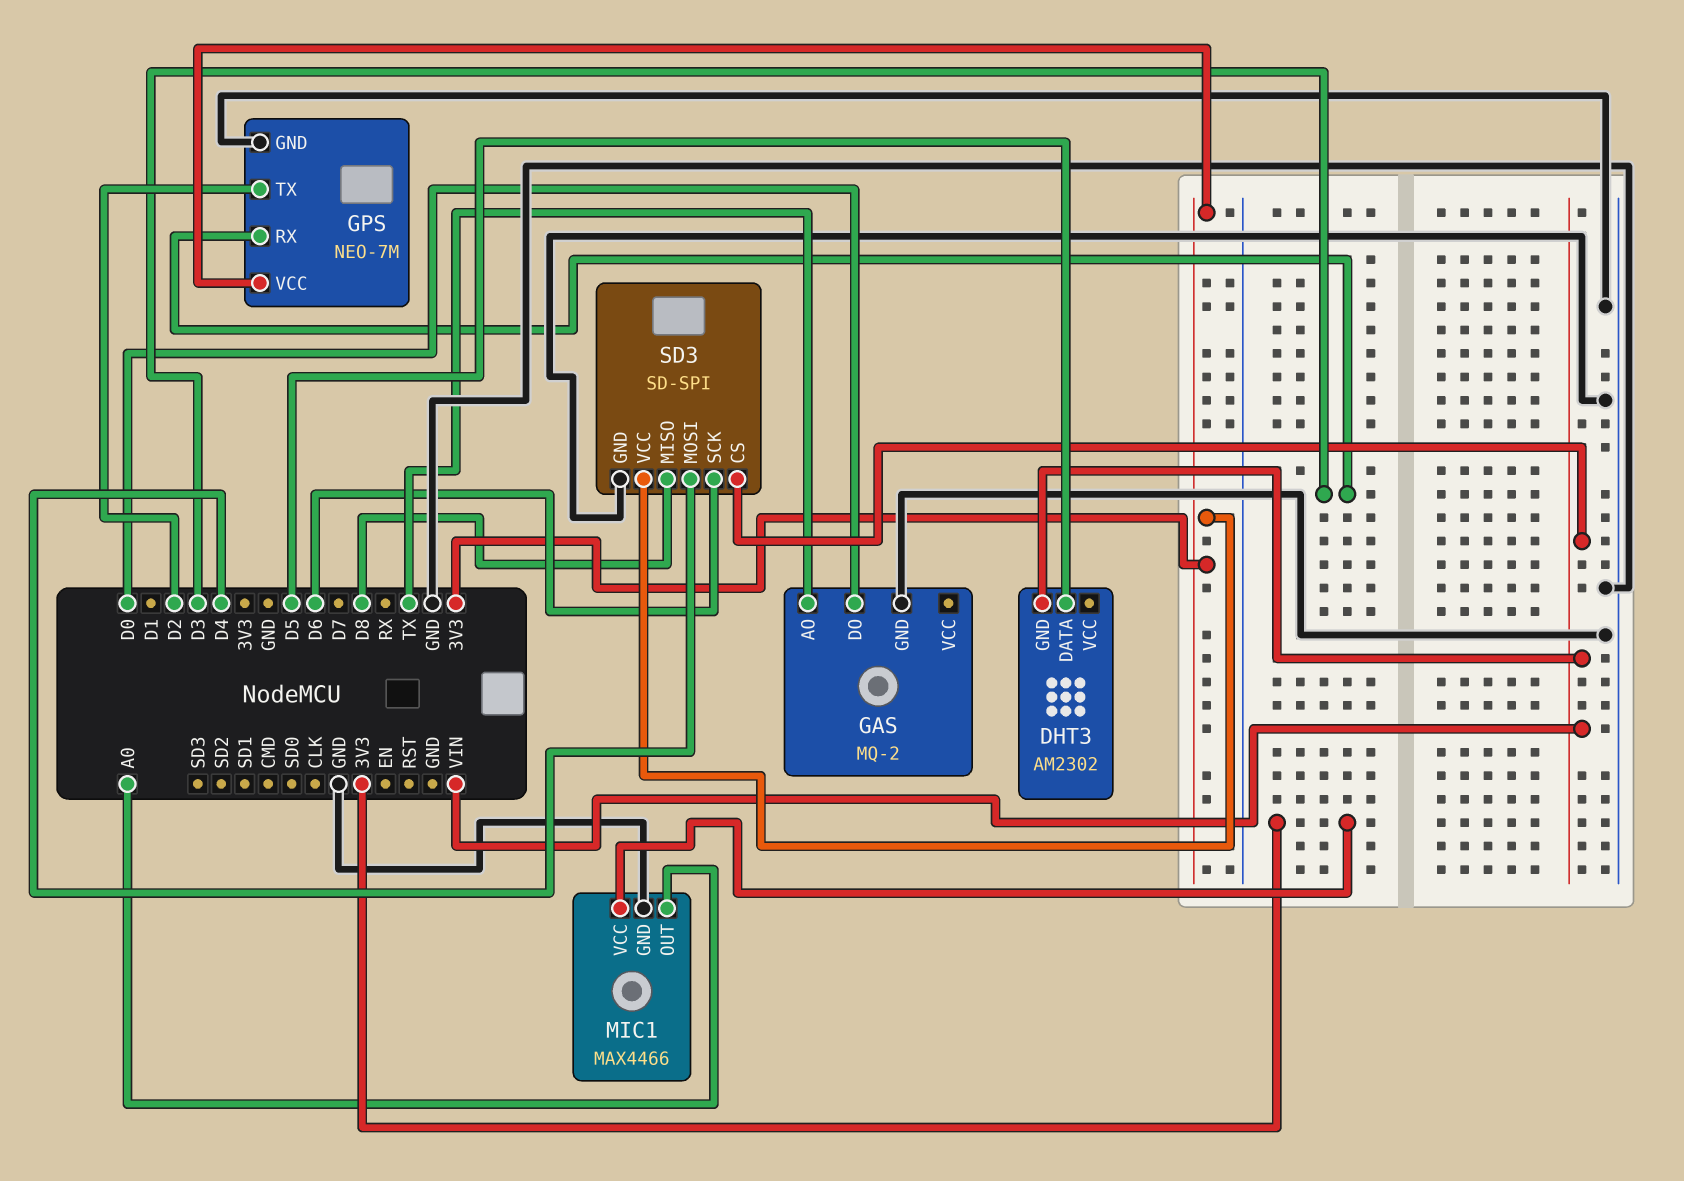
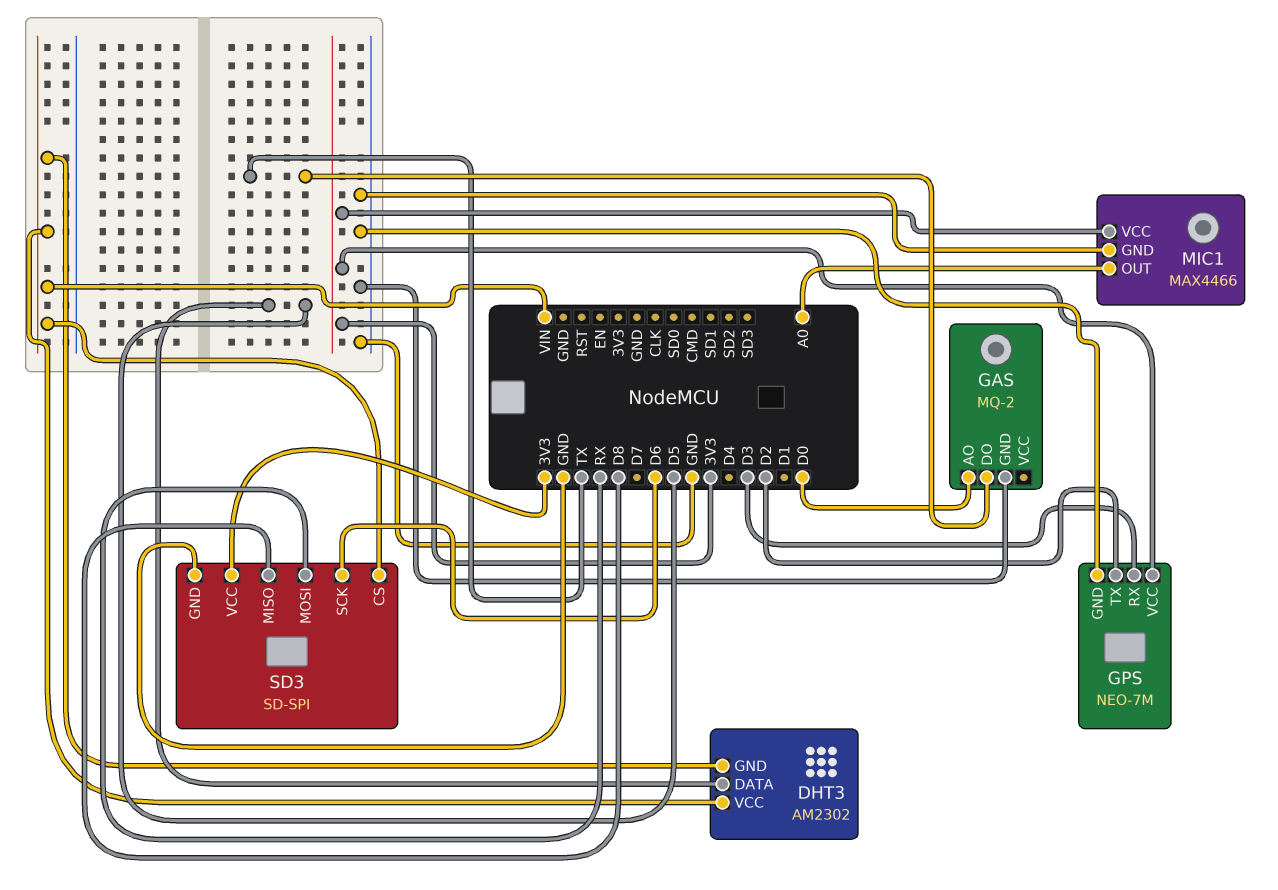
DHT3 pin VCC: none -> VIN
GAS pin AO: TX -> D0
GAS pin DO: D0 -> TX
SD3 pin MOSI: D4 -> RX

